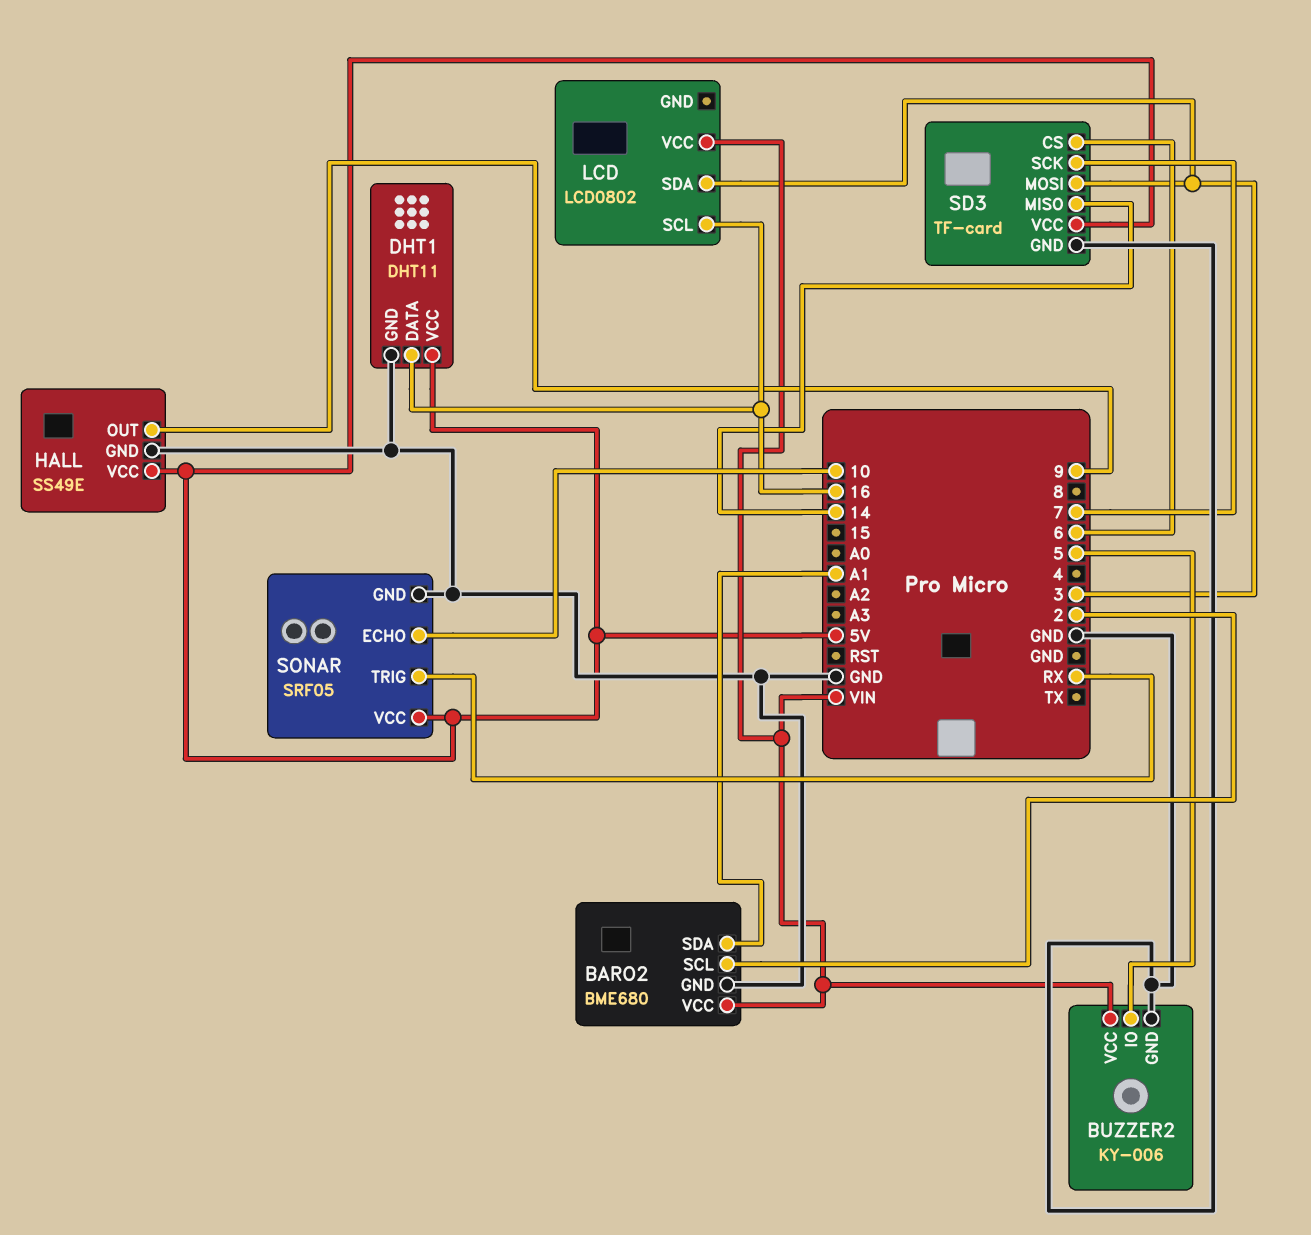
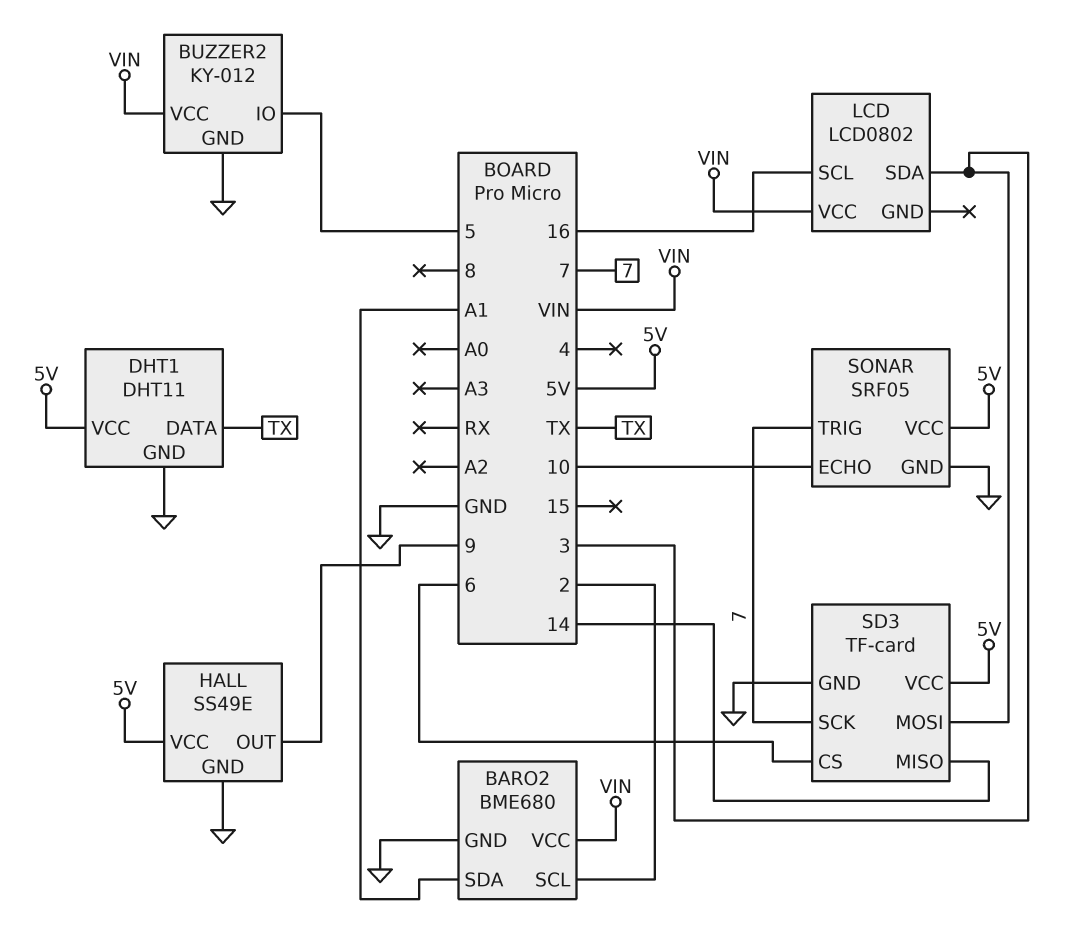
BUZZER2: KY-006 -> KY-012
DHT1 pin DATA: 16 -> TX
SONAR pin TRIG: RX -> 7

